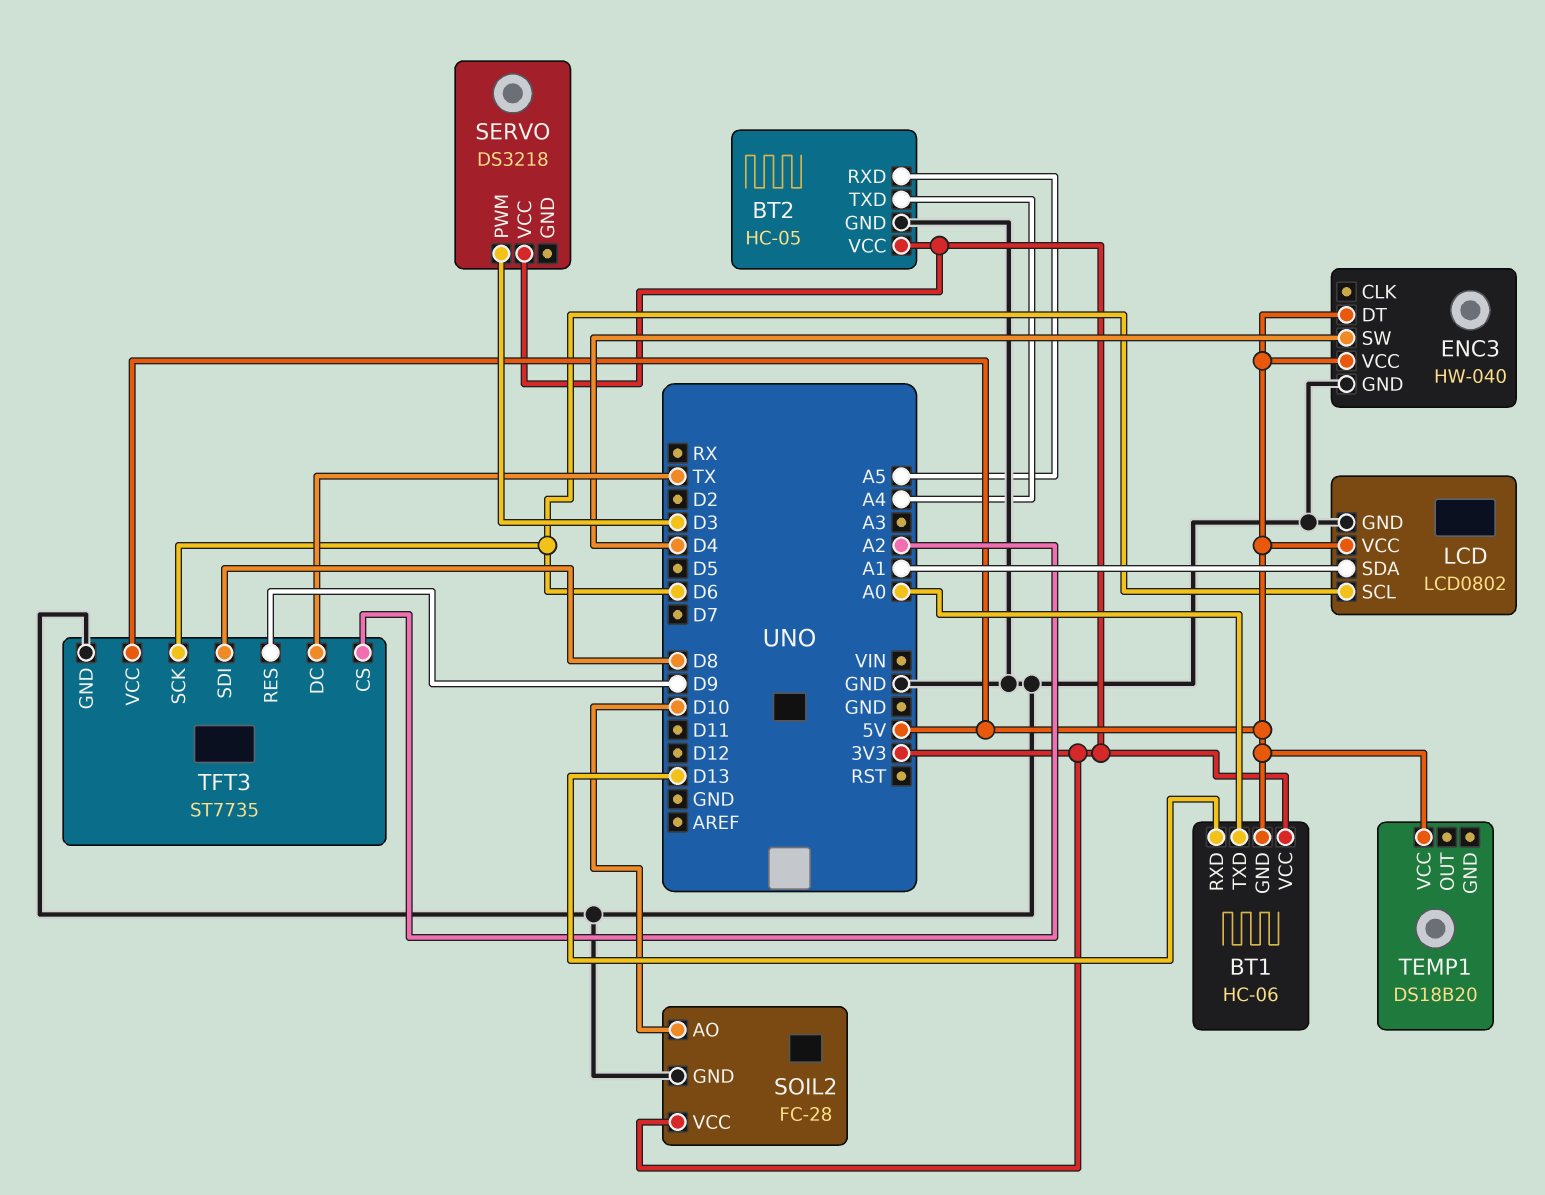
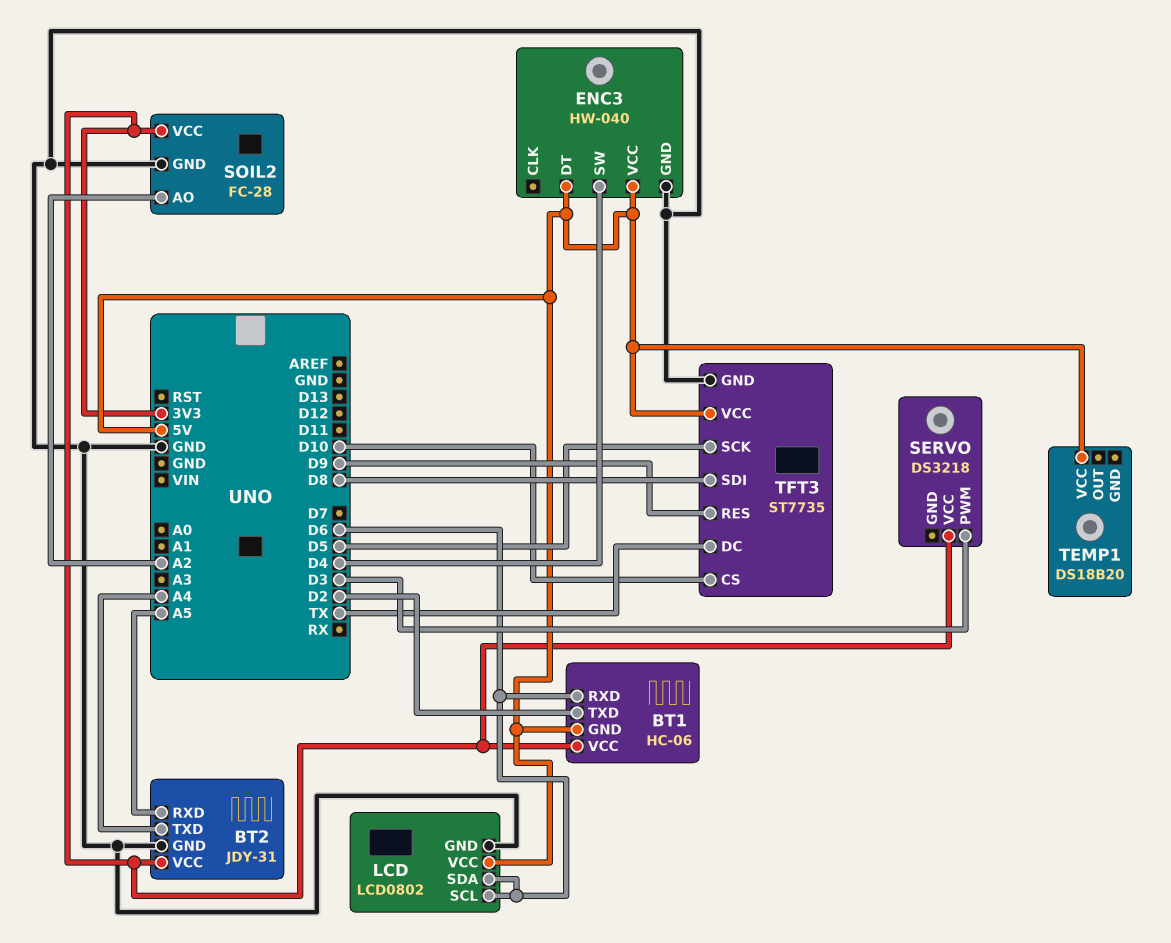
BT1 pin RXD: D13 -> D6
BT1 pin TXD: A0 -> D2
BT2: HC-05 -> JDY-31
LCD pin SDA: A1 -> D6
SOIL2 pin AO: D10 -> A2
TFT3 pin CS: A2 -> D10
TFT3 pin SCK: D6 -> D5

